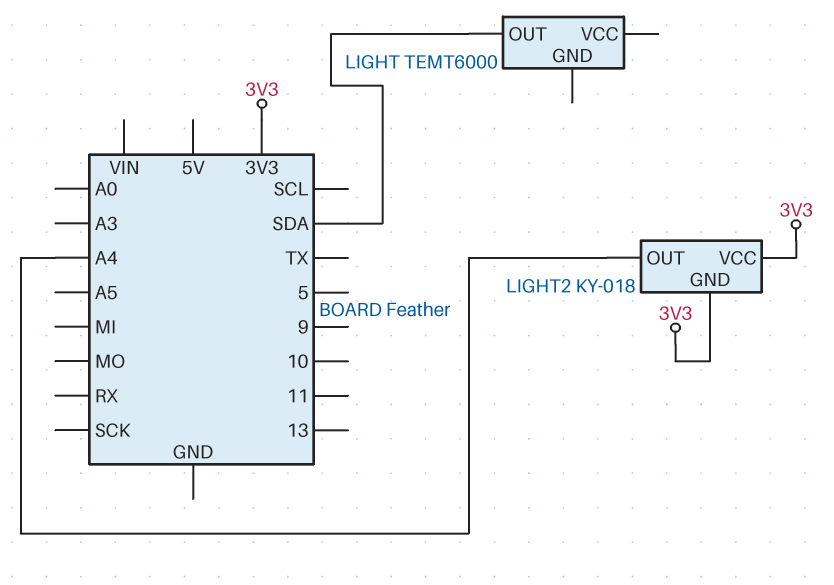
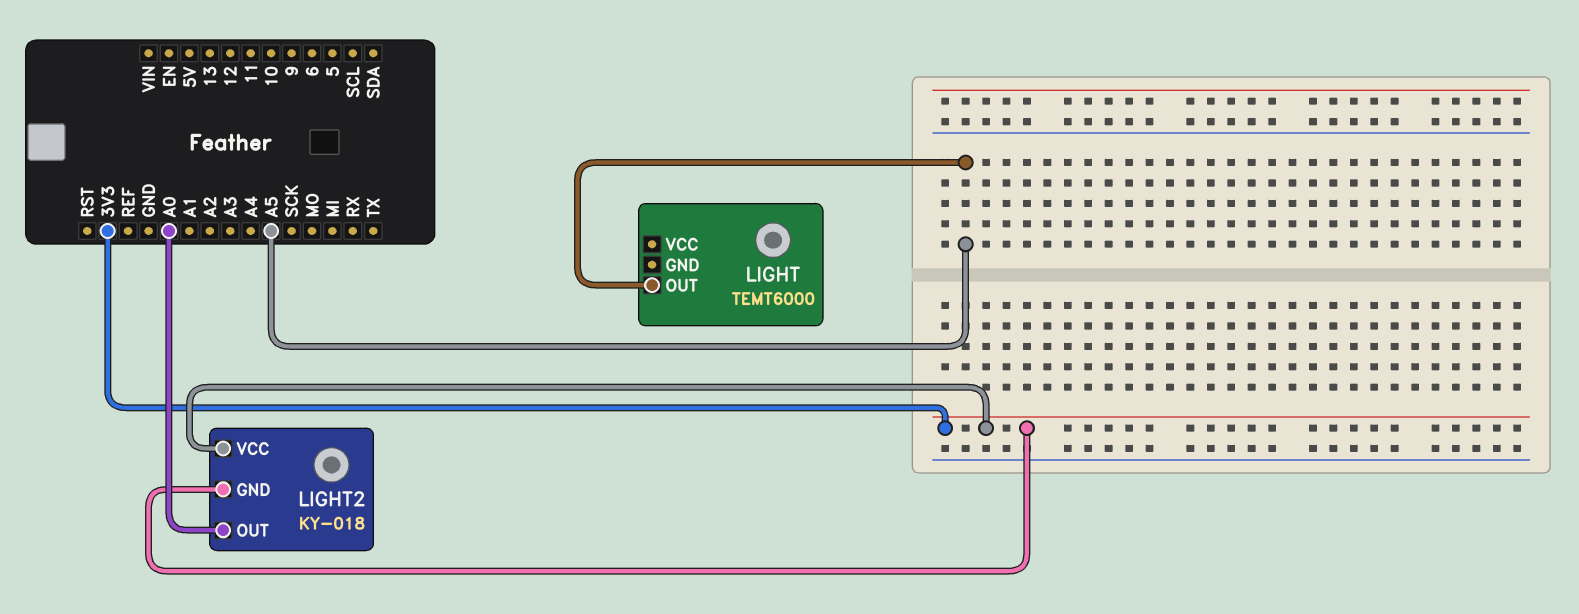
LIGHT pin OUT: SDA -> A5
LIGHT2 pin OUT: A4 -> A0

